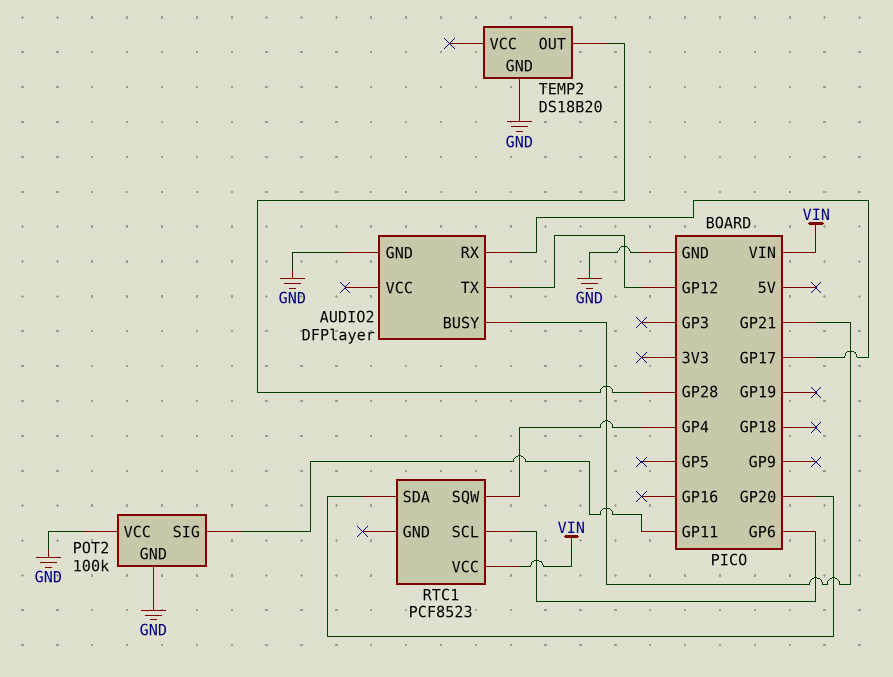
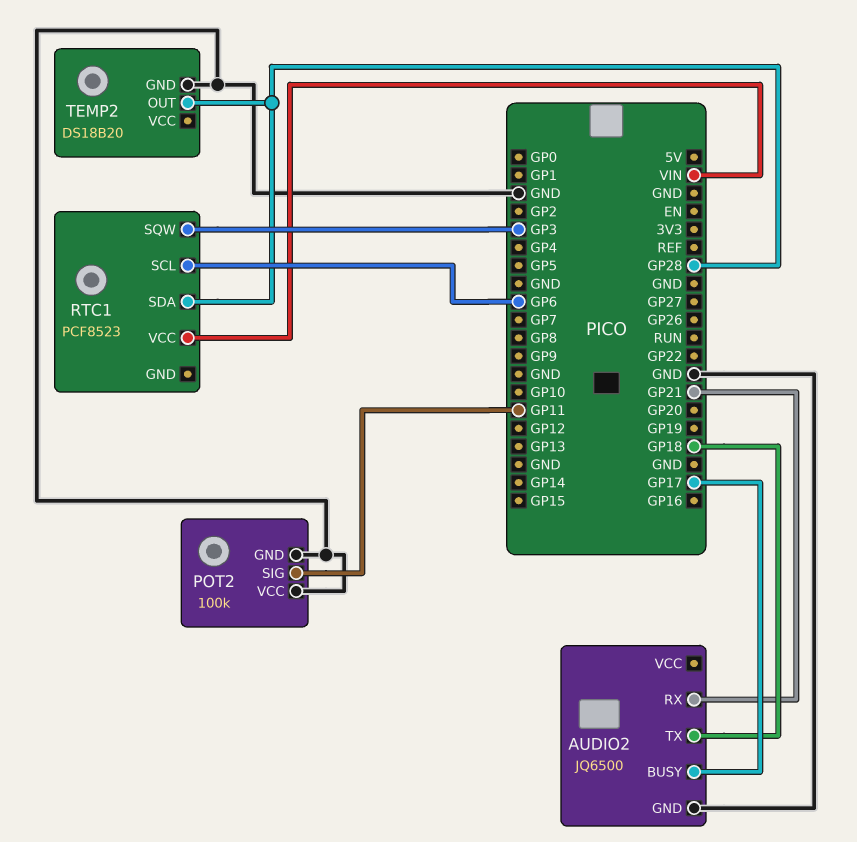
AUDIO2: DFPlayer -> JQ6500
AUDIO2 pin BUSY: GP21 -> GP17
AUDIO2 pin RX: GP17 -> GP21
AUDIO2 pin TX: GP12 -> GP18
RTC1 pin SDA: GP20 -> GP28
RTC1 pin SQW: GP4 -> GP3

